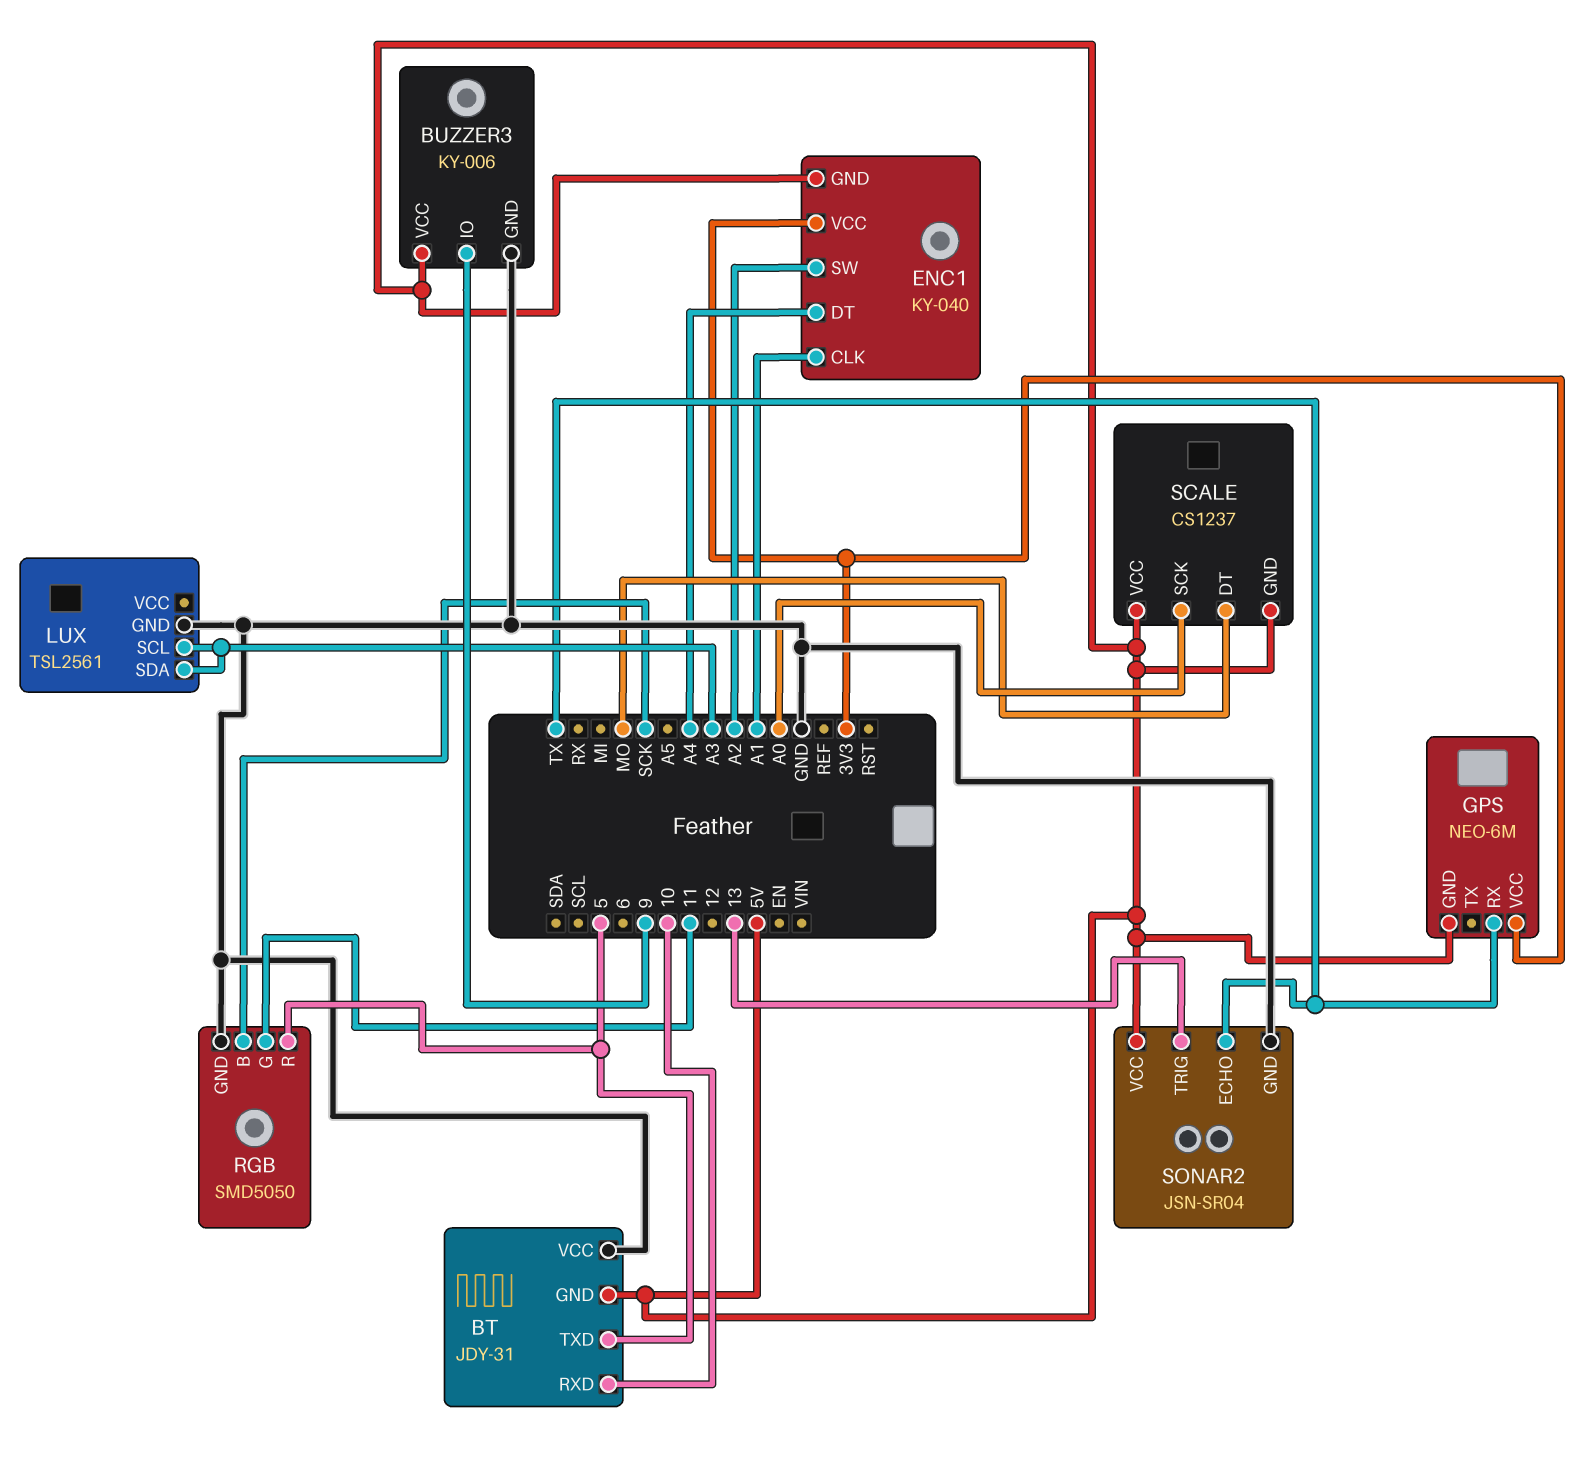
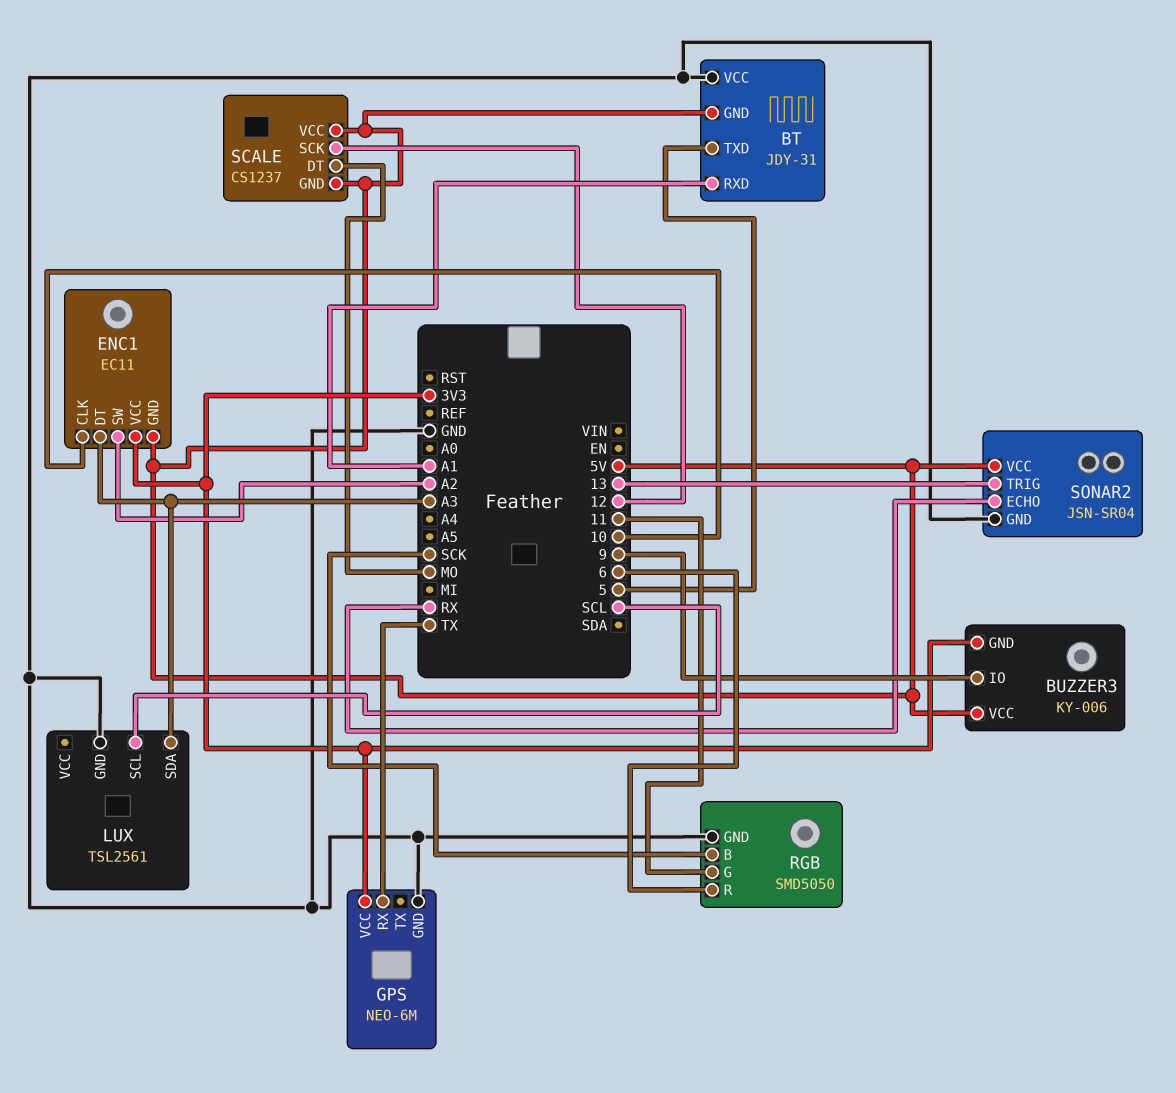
BT pin RXD: 10 -> A1
BUZZER3 pin GND: GND -> 3V3
ENC1: KY-040 -> EC11
ENC1 pin CLK: A1 -> 10
ENC1 pin DT: A4 -> A3
GPS pin GND: 5V -> GND
LUX pin SCL: A3 -> SCL
RGB pin R: 5 -> 6
SCALE pin SCK: A0 -> 12
SONAR2 pin ECHO: TX -> RX

